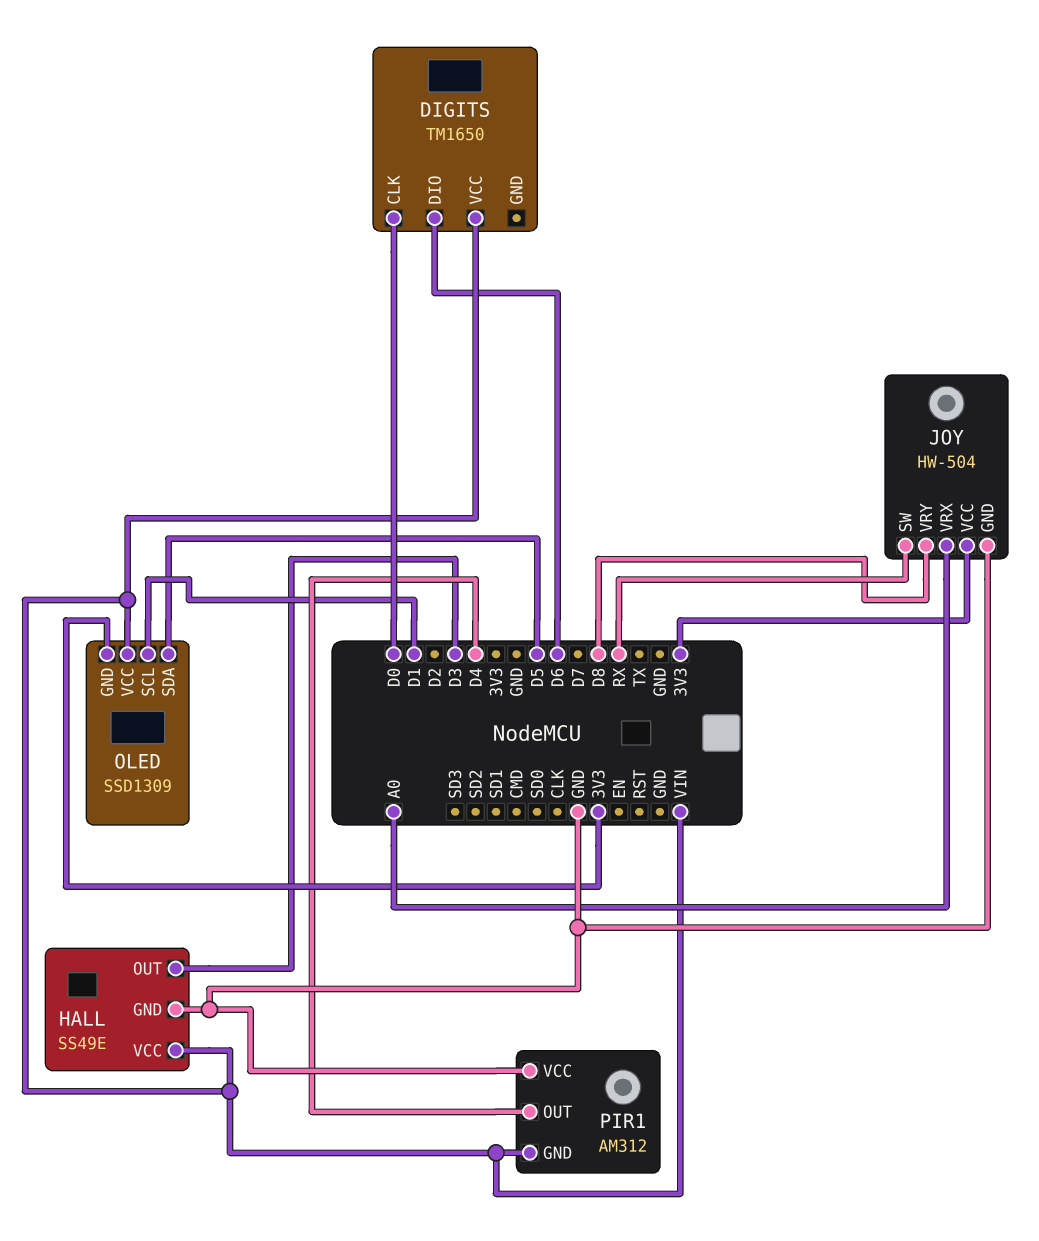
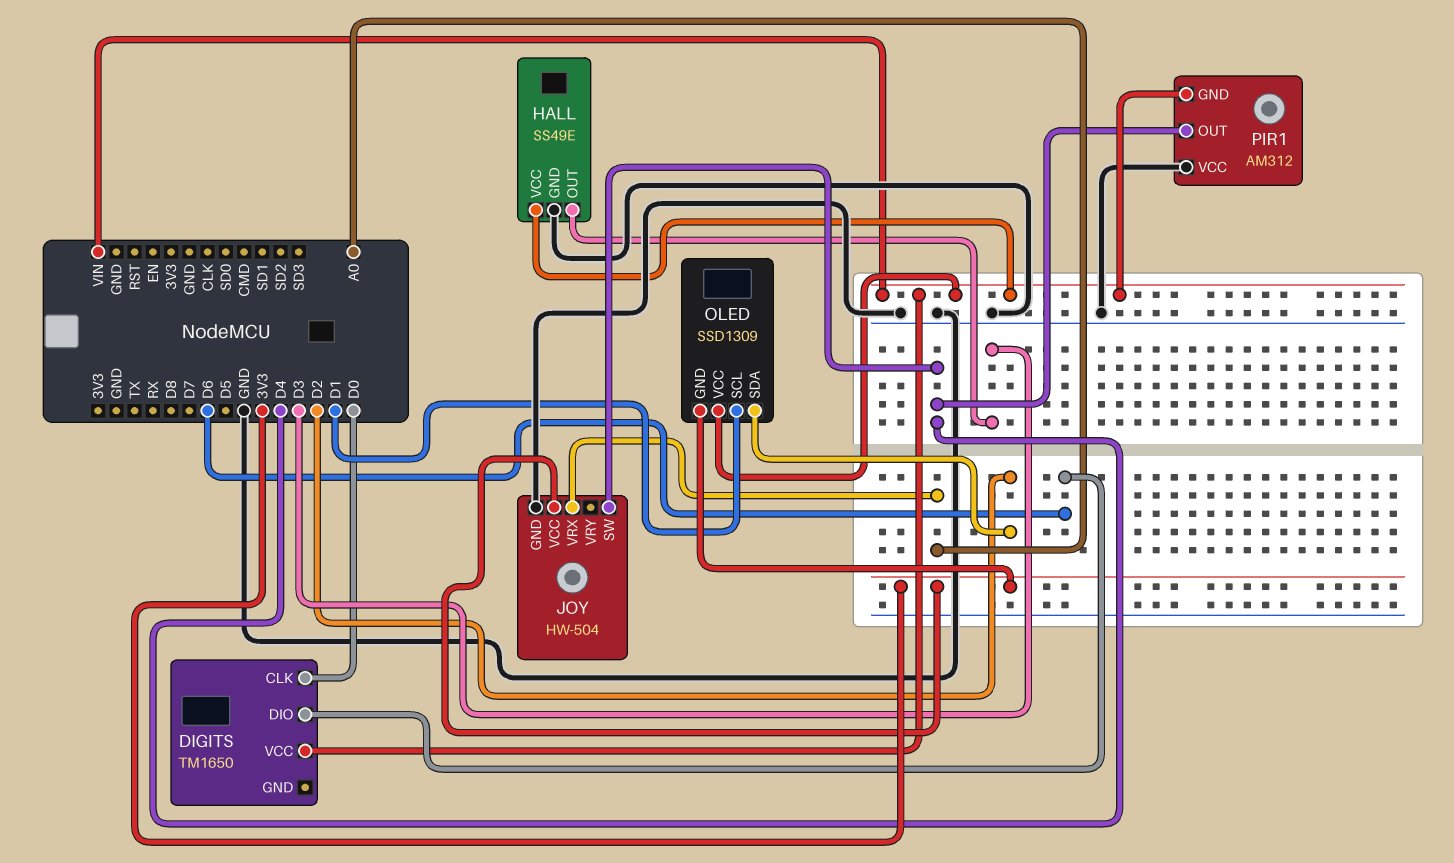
JOY pin SW: RX -> D4
JOY pin VRY: D8 -> none
OLED pin SDA: D5 -> D2

